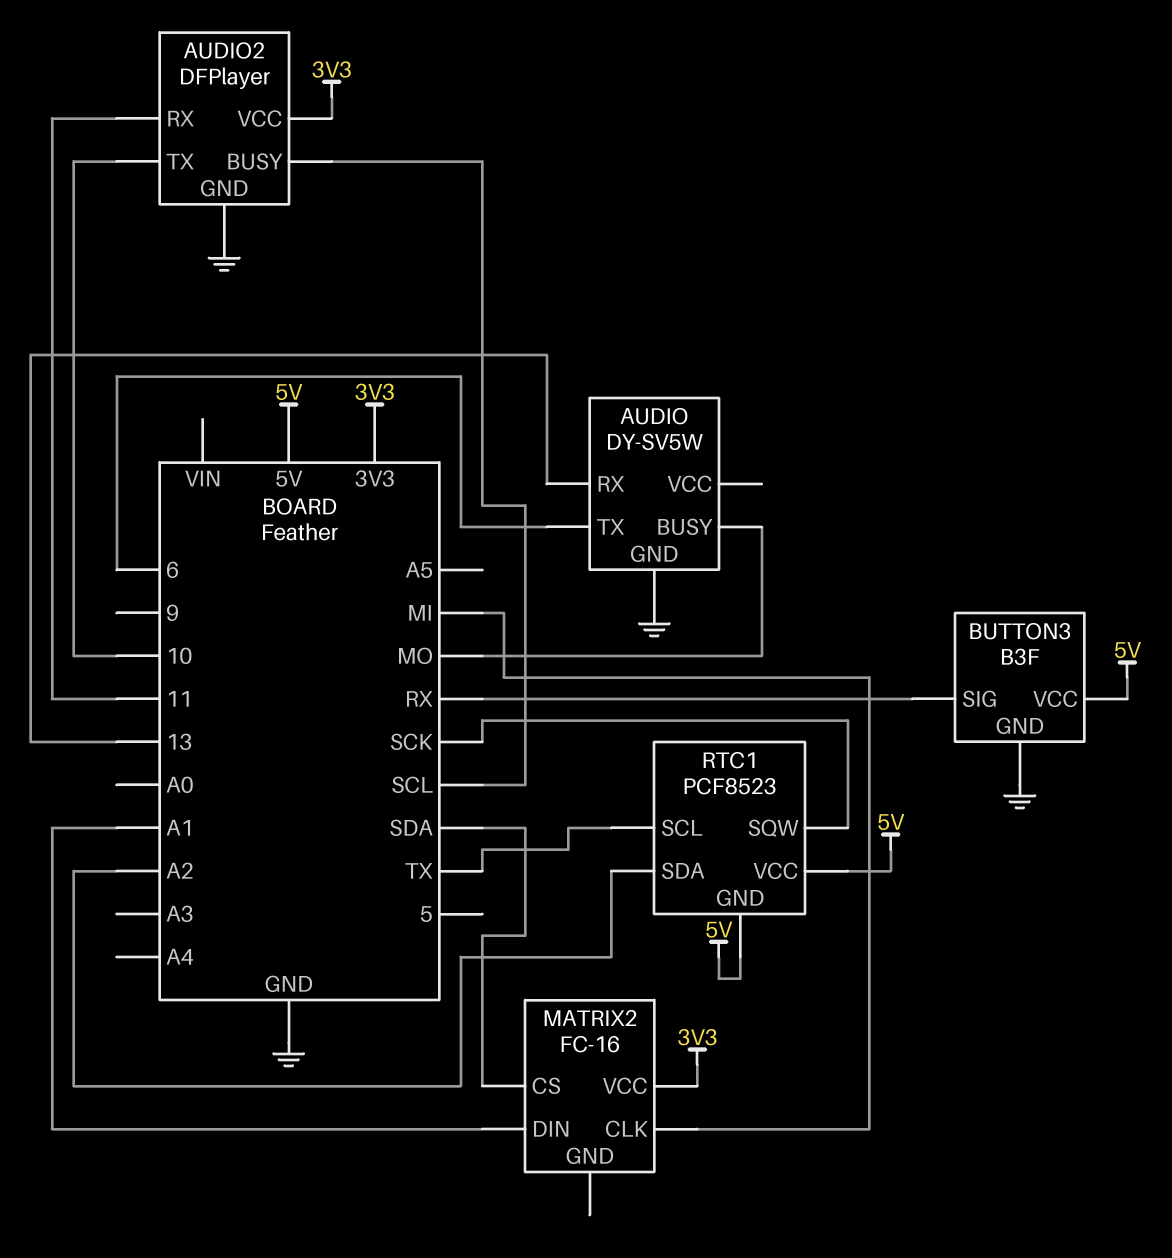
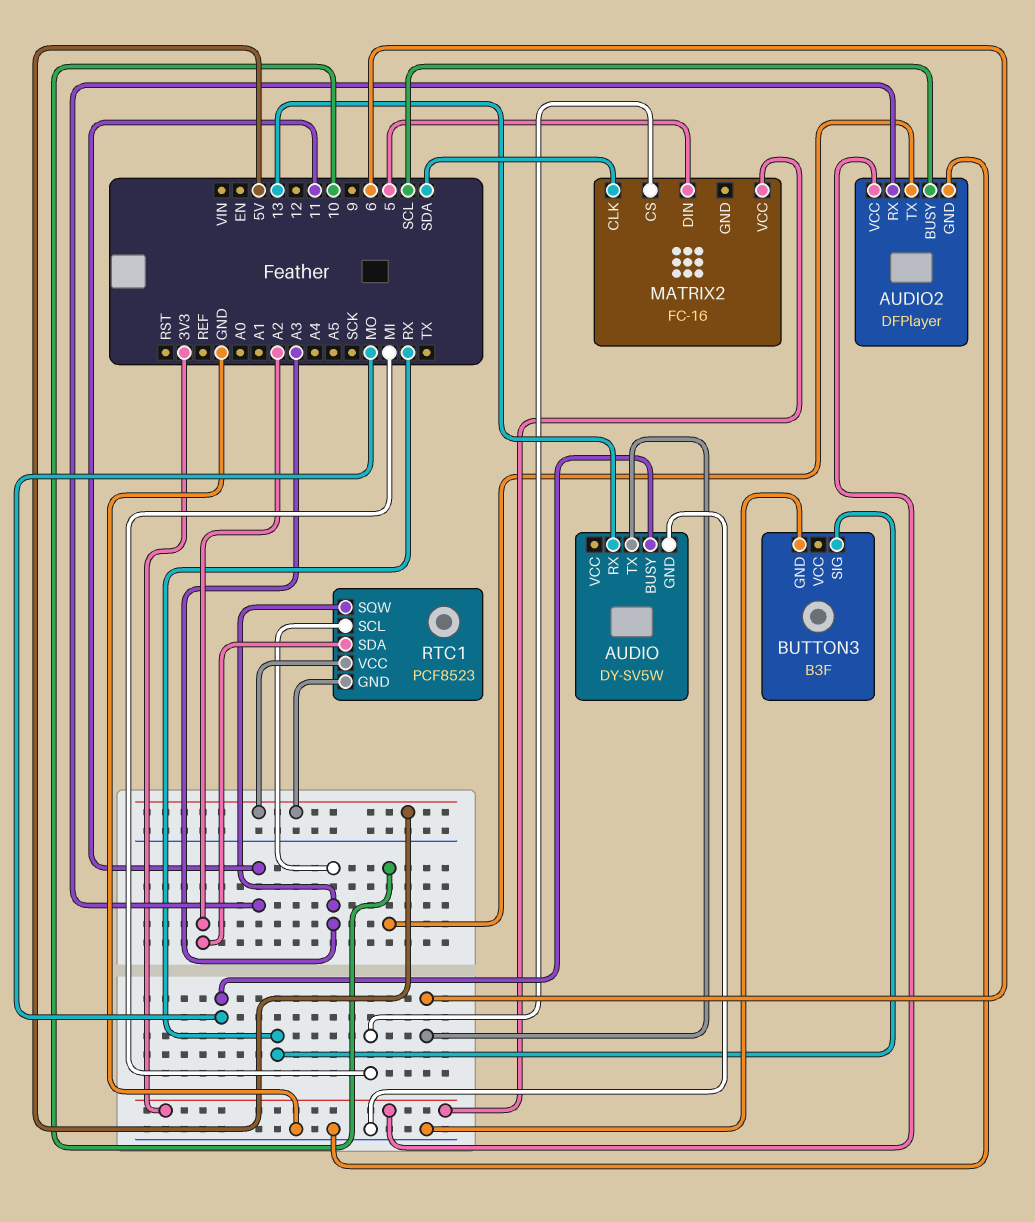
BUTTON3 pin VCC: 5V -> none
MATRIX2 pin CLK: MI -> SDA
MATRIX2 pin CS: SDA -> MI
MATRIX2 pin DIN: A1 -> 5
RTC1 pin SCL: TX -> A3
RTC1 pin SQW: SCK -> A3

